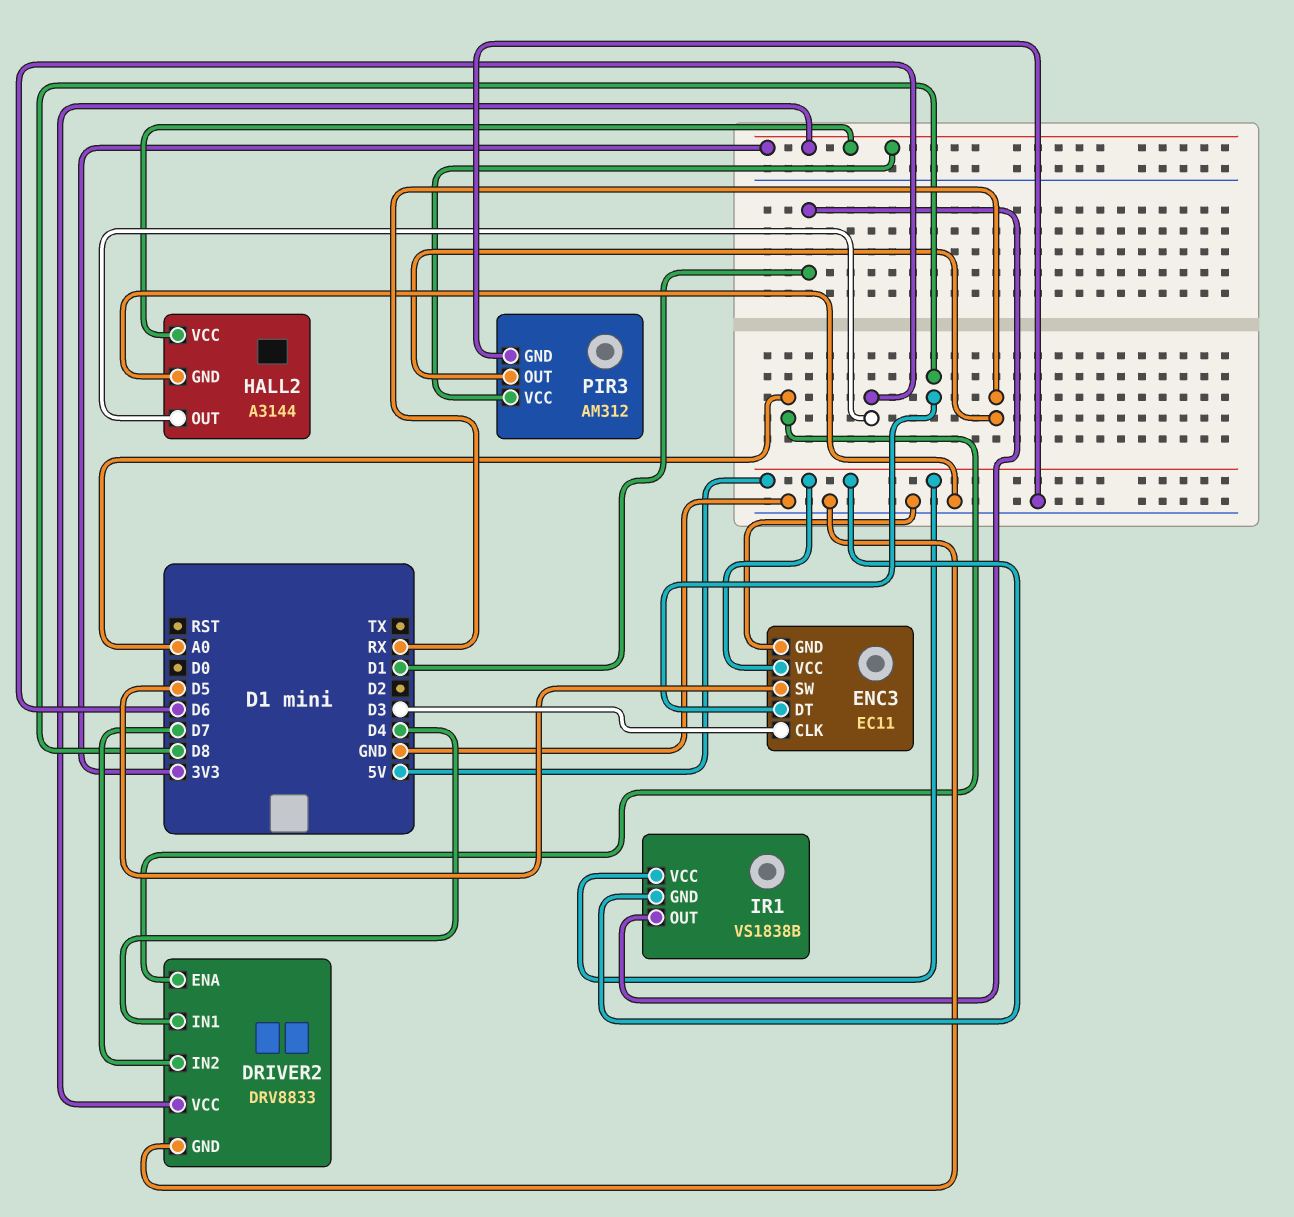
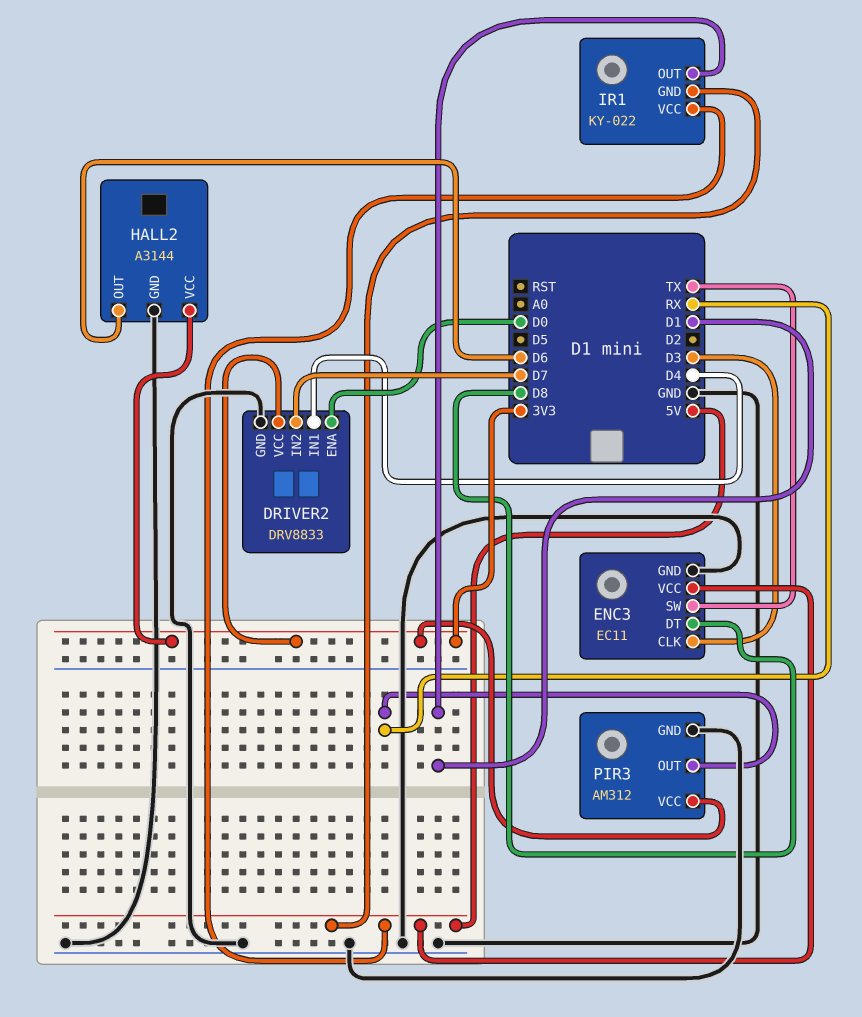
DRIVER2 pin ENA: A0 -> D0
ENC3 pin SW: D5 -> TX
IR1: VS1838B -> KY-022

